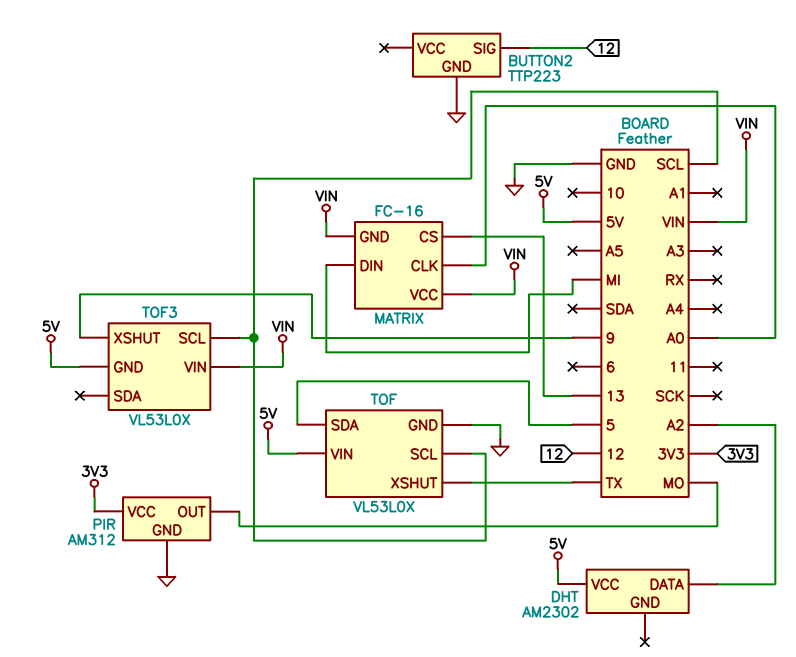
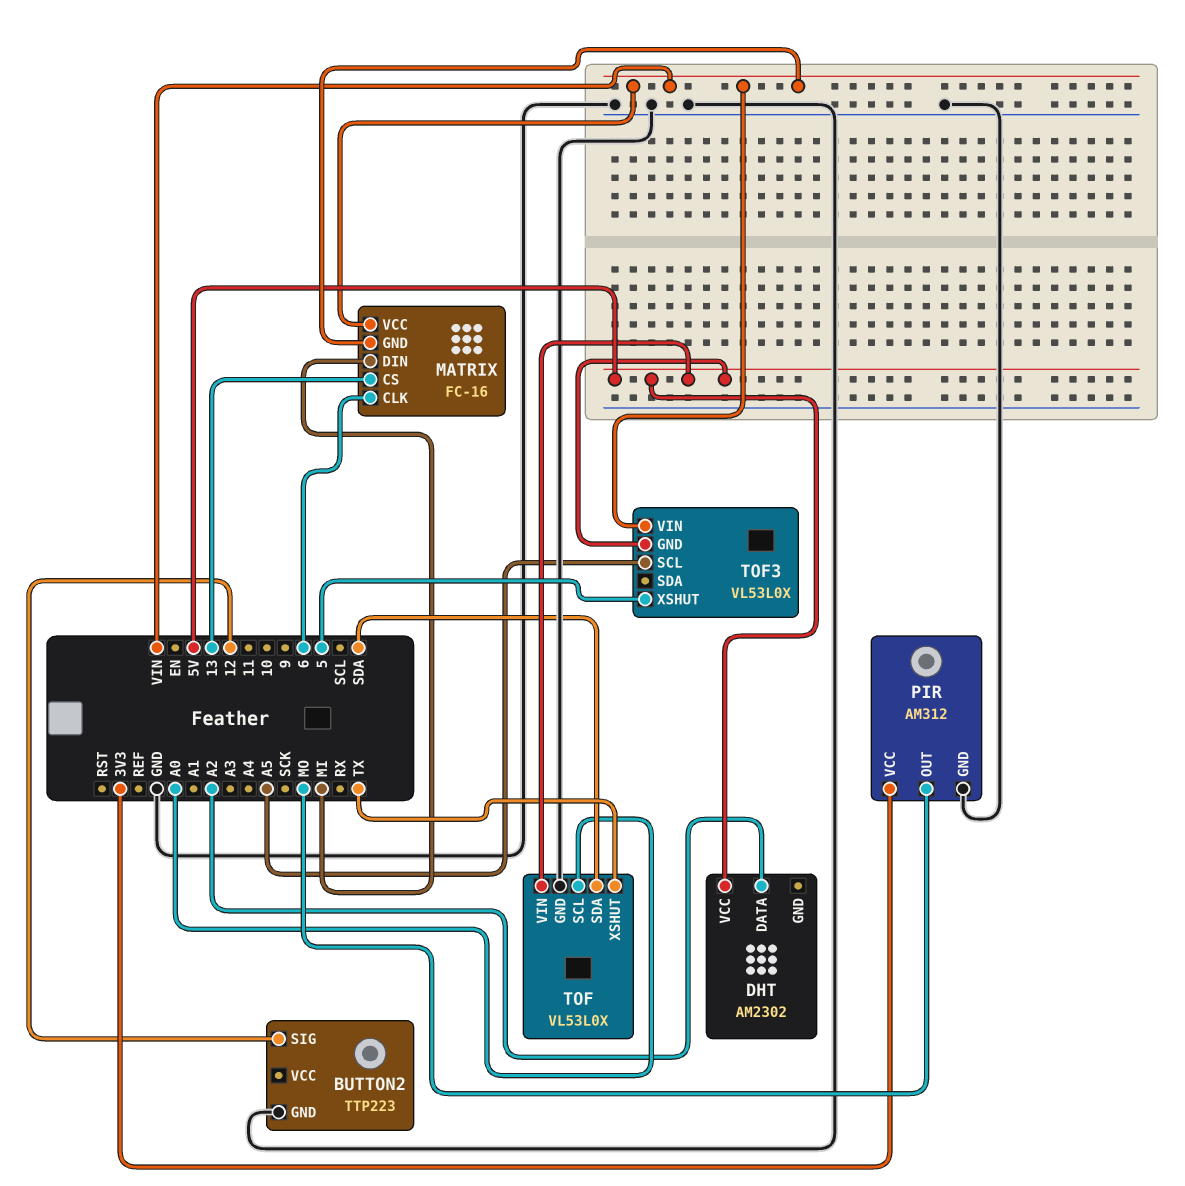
MATRIX pin CLK: A0 -> 6
TOF pin SCL: SCL -> A0
TOF pin SDA: 5 -> SDA
TOF3 pin SCL: SCL -> A5
TOF3 pin XSHUT: 9 -> 5

